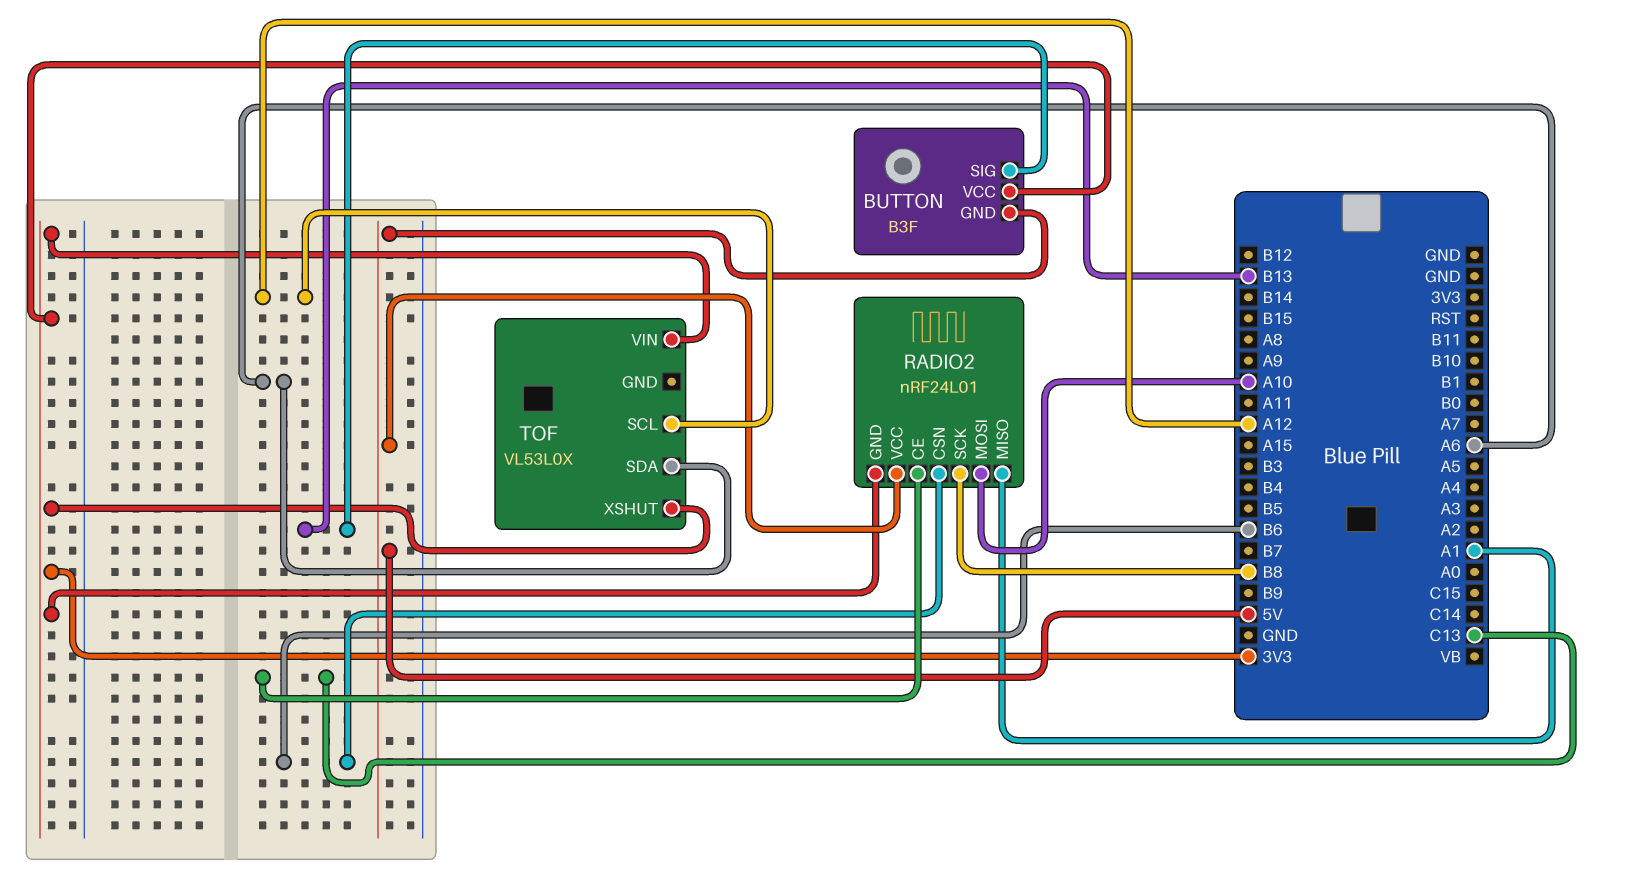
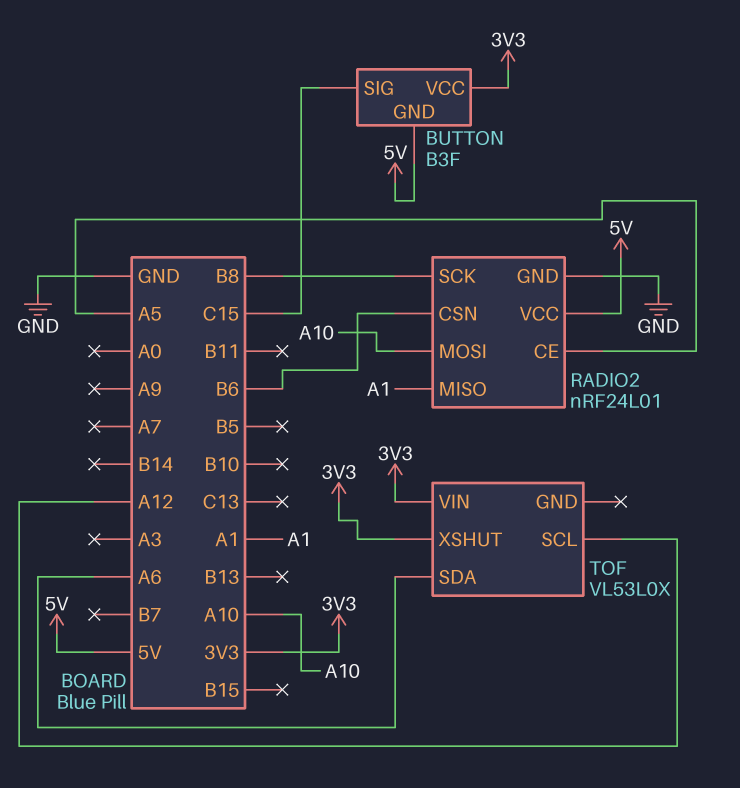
BUTTON pin SIG: B13 -> C15
RADIO2 pin CE: C13 -> A5
RADIO2 pin GND: 3V3 -> GND

